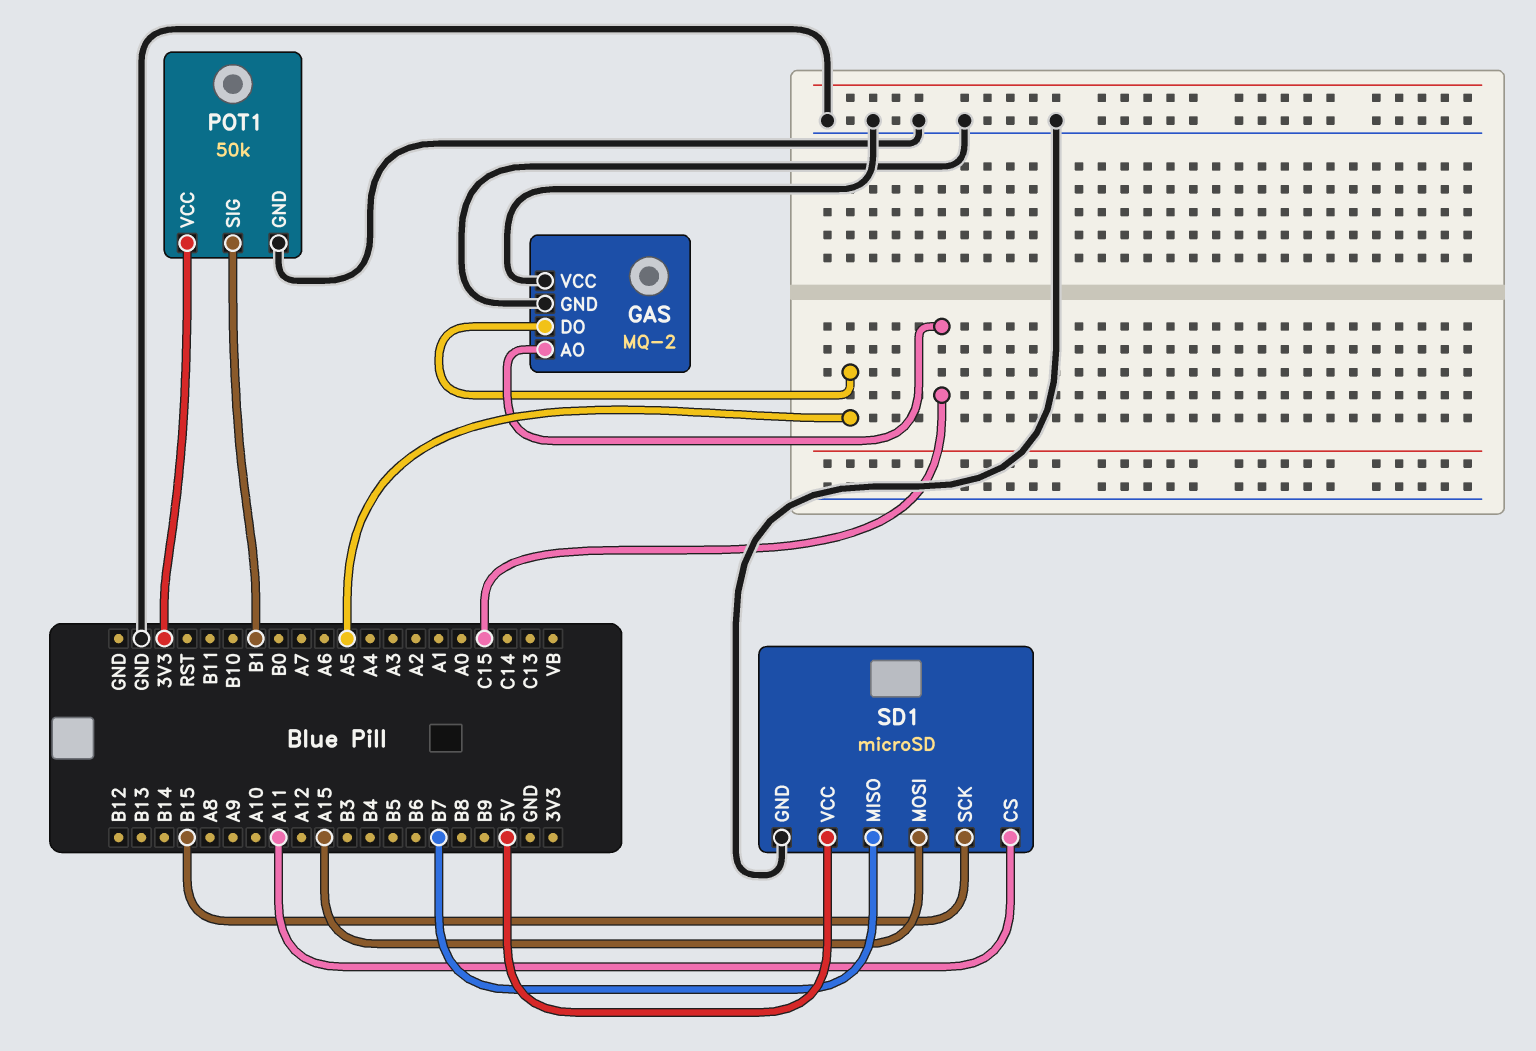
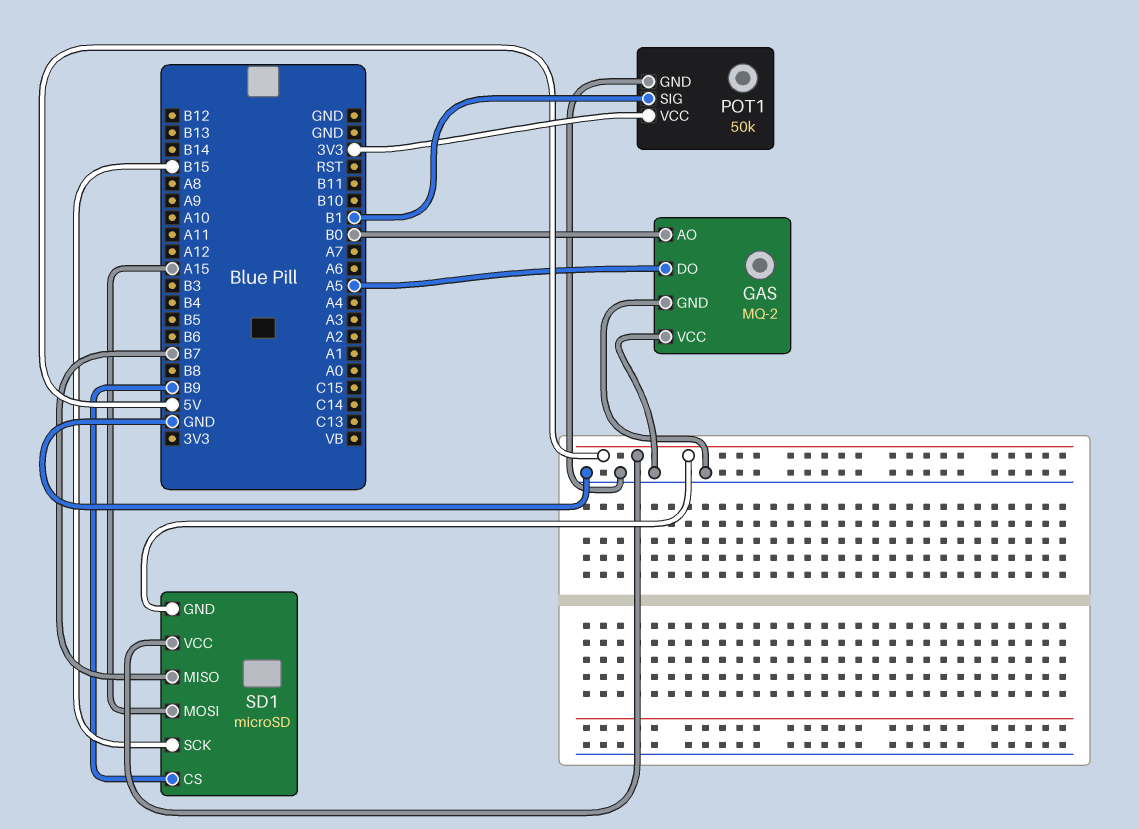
GAS pin AO: C15 -> B0
SD1 pin CS: A11 -> B9
SD1 pin GND: GND -> 5V

